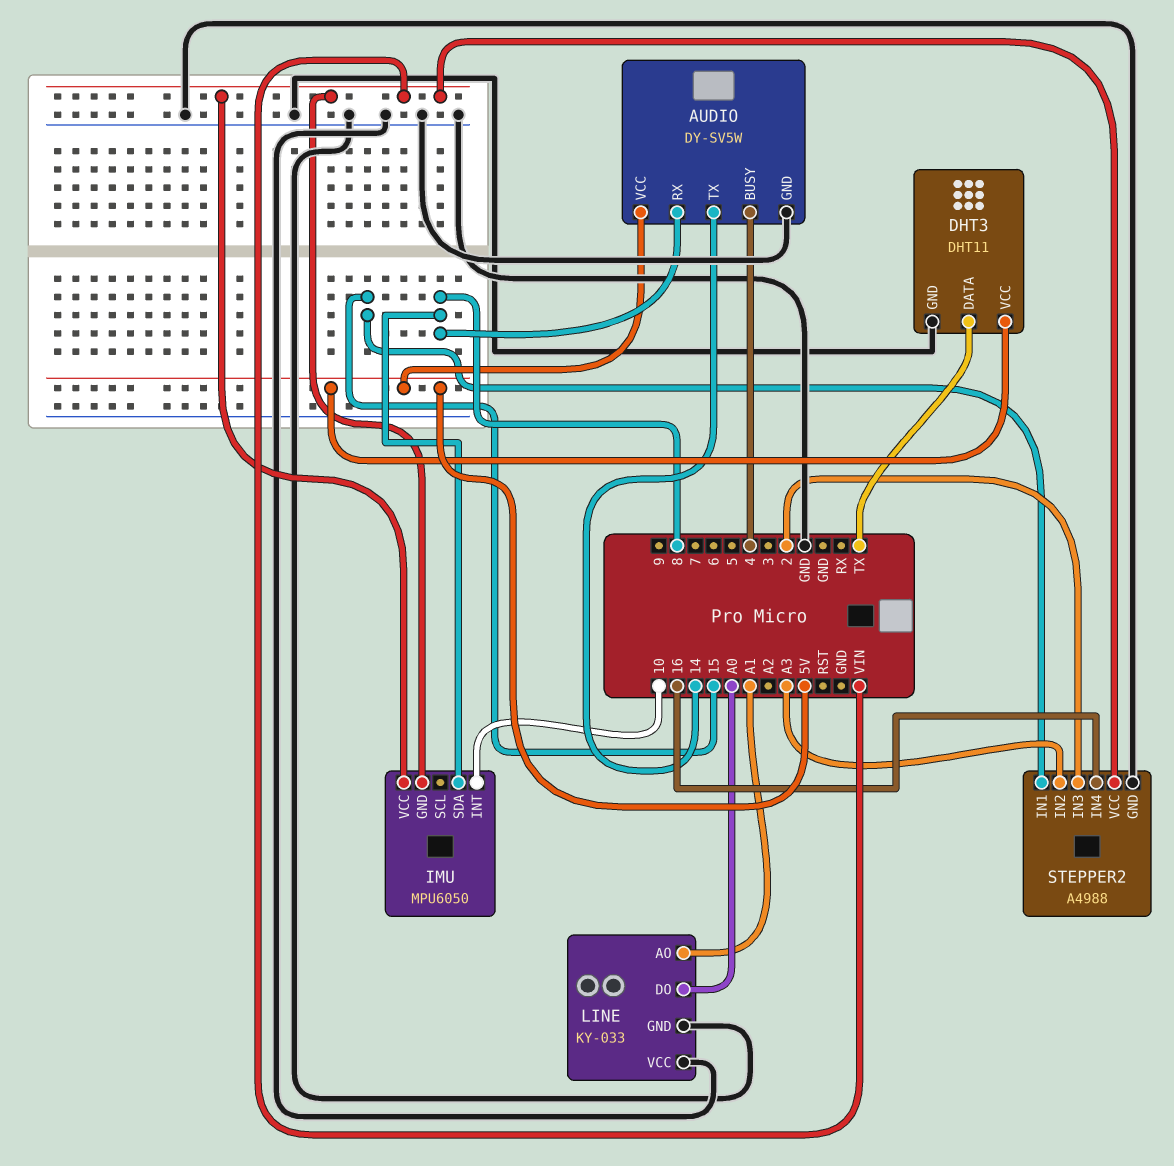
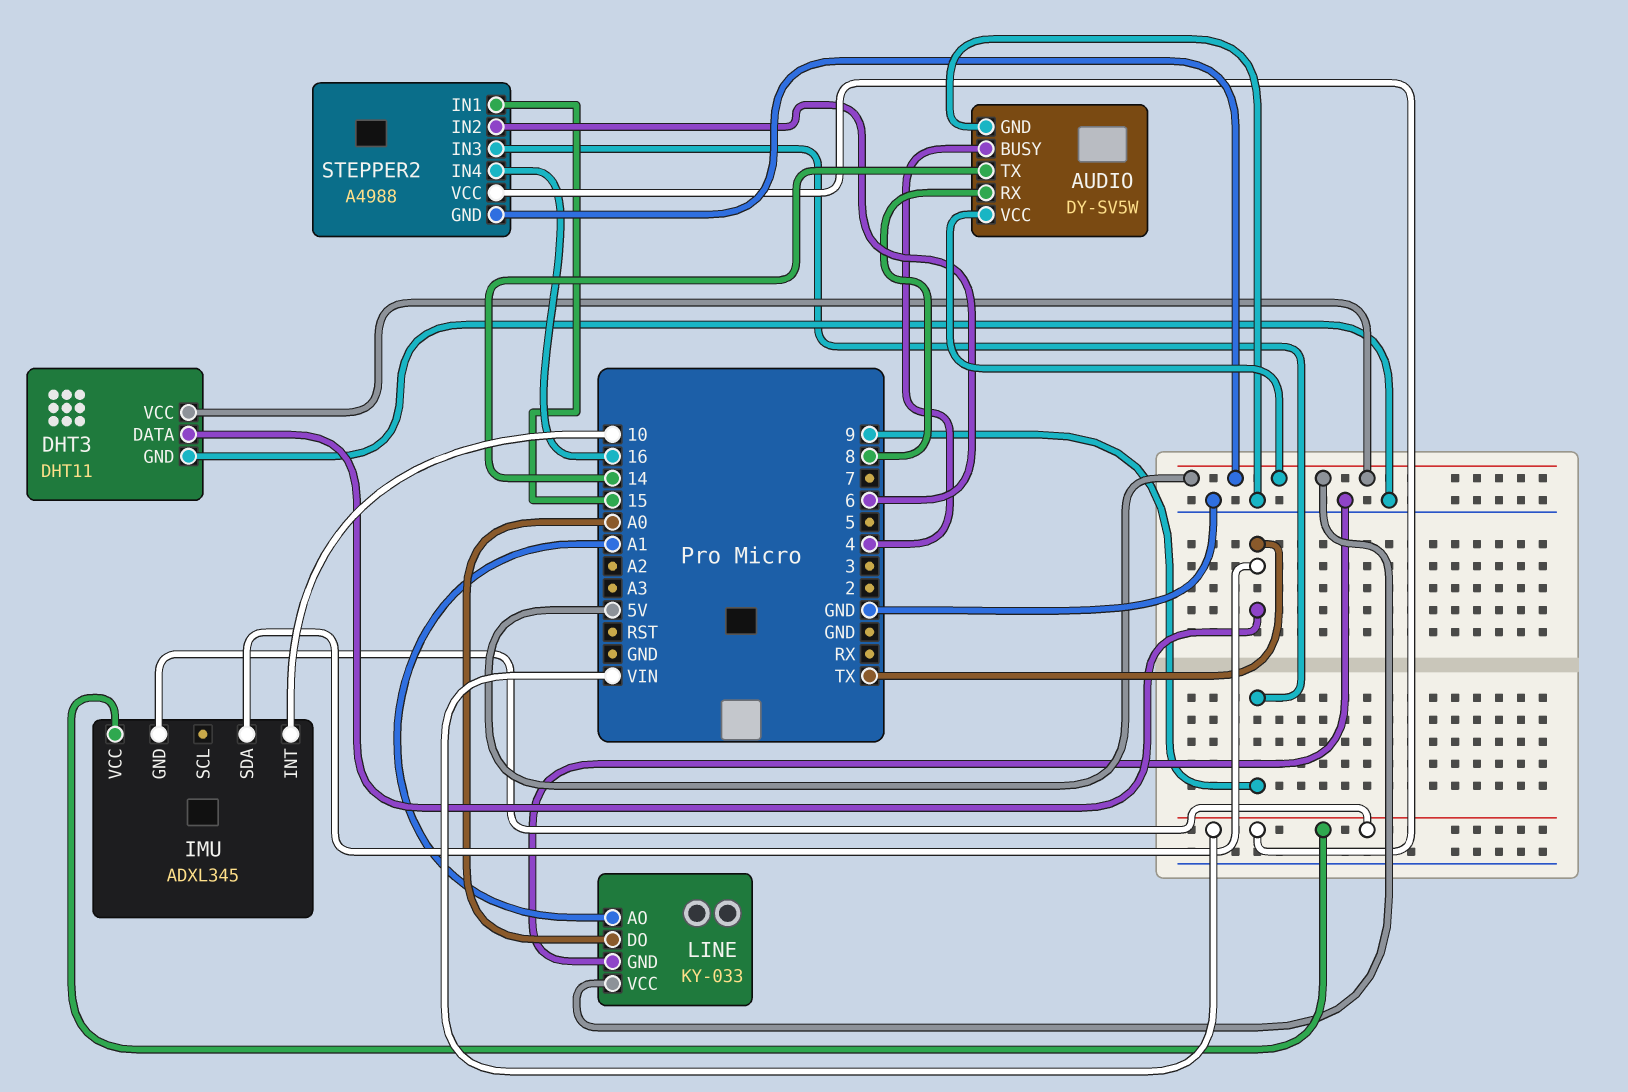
IMU: MPU6050 -> ADXL345
IMU pin SDA: 8 -> TX
LINE pin VCC: GND -> 5V
STEPPER2 pin GND: GND -> 5V
STEPPER2 pin IN2: A3 -> 6
STEPPER2 pin IN3: 2 -> 9

